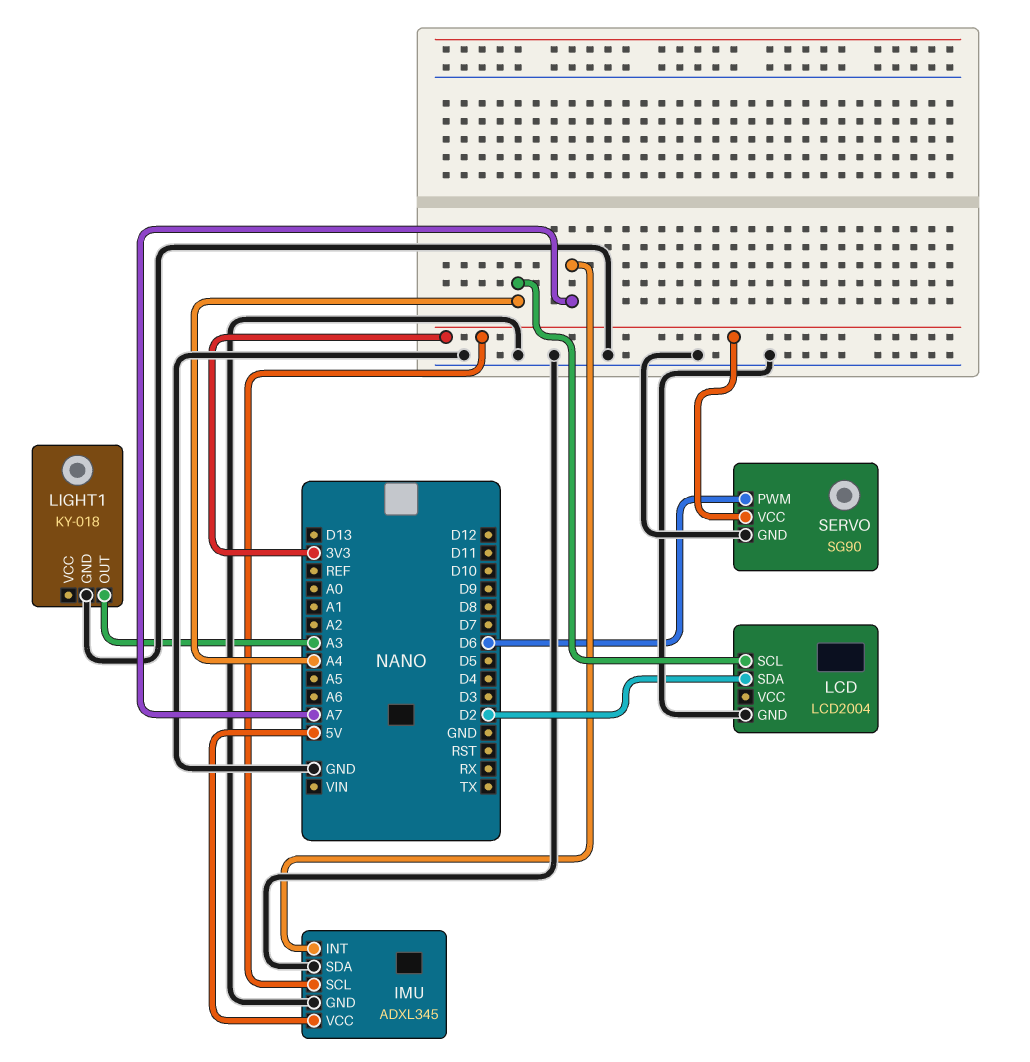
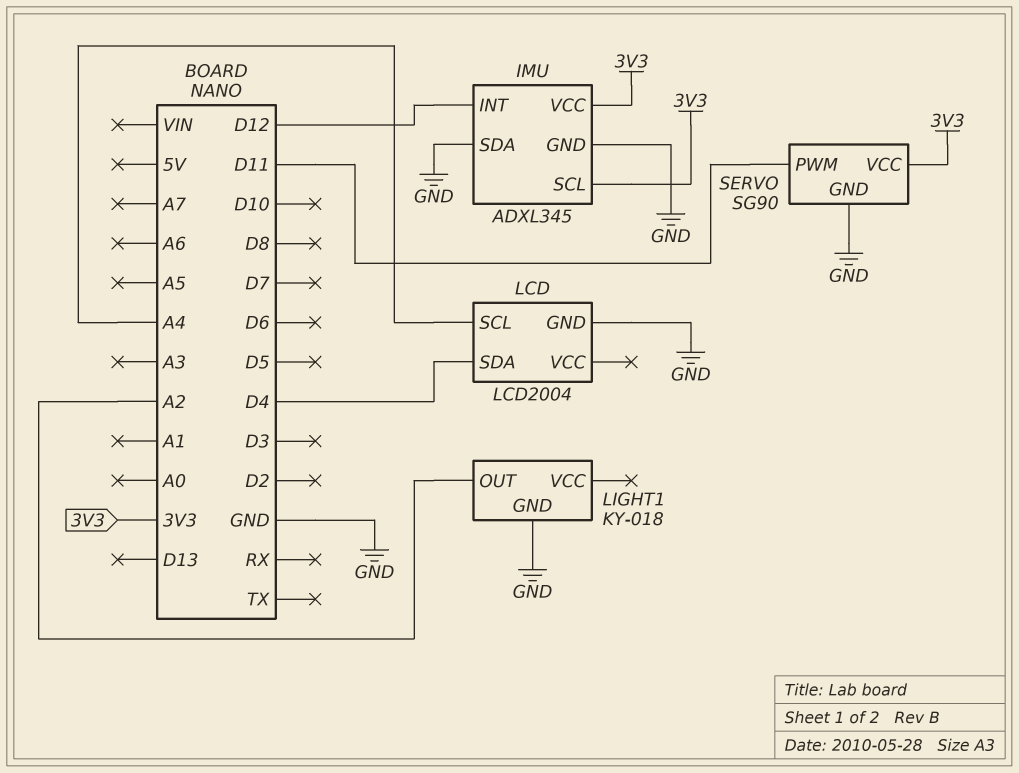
IMU pin INT: A7 -> D12
IMU pin VCC: 5V -> 3V3
LCD pin SDA: D2 -> D4
LIGHT1 pin OUT: A3 -> A2
SERVO pin PWM: D6 -> D11

